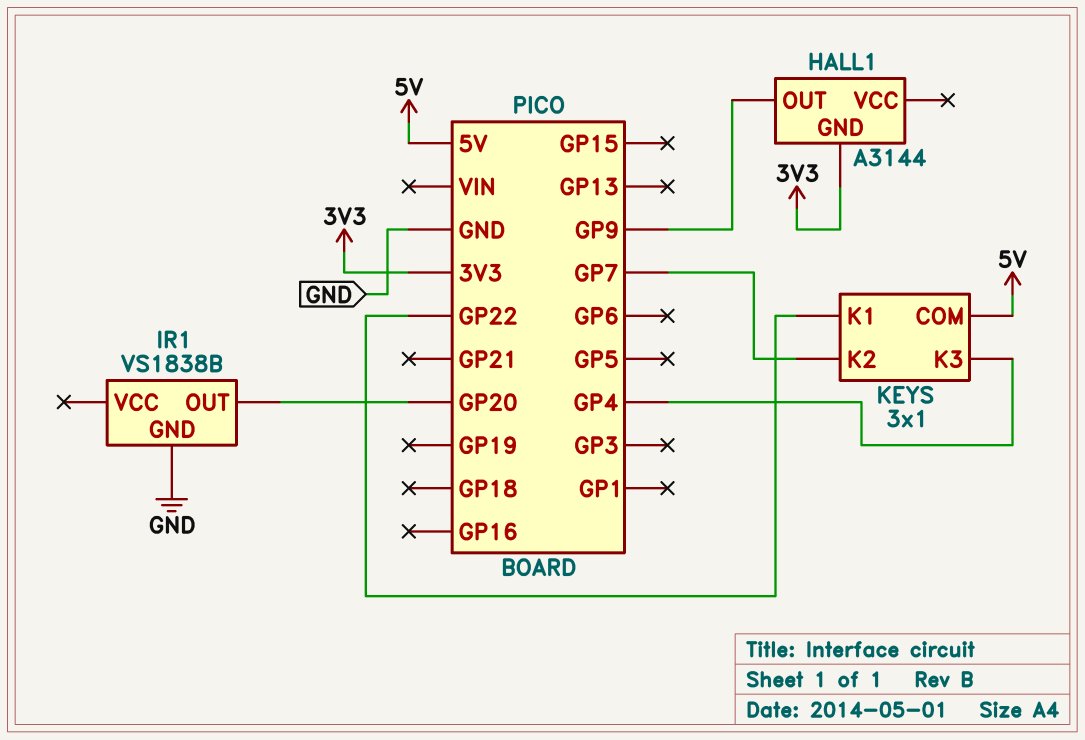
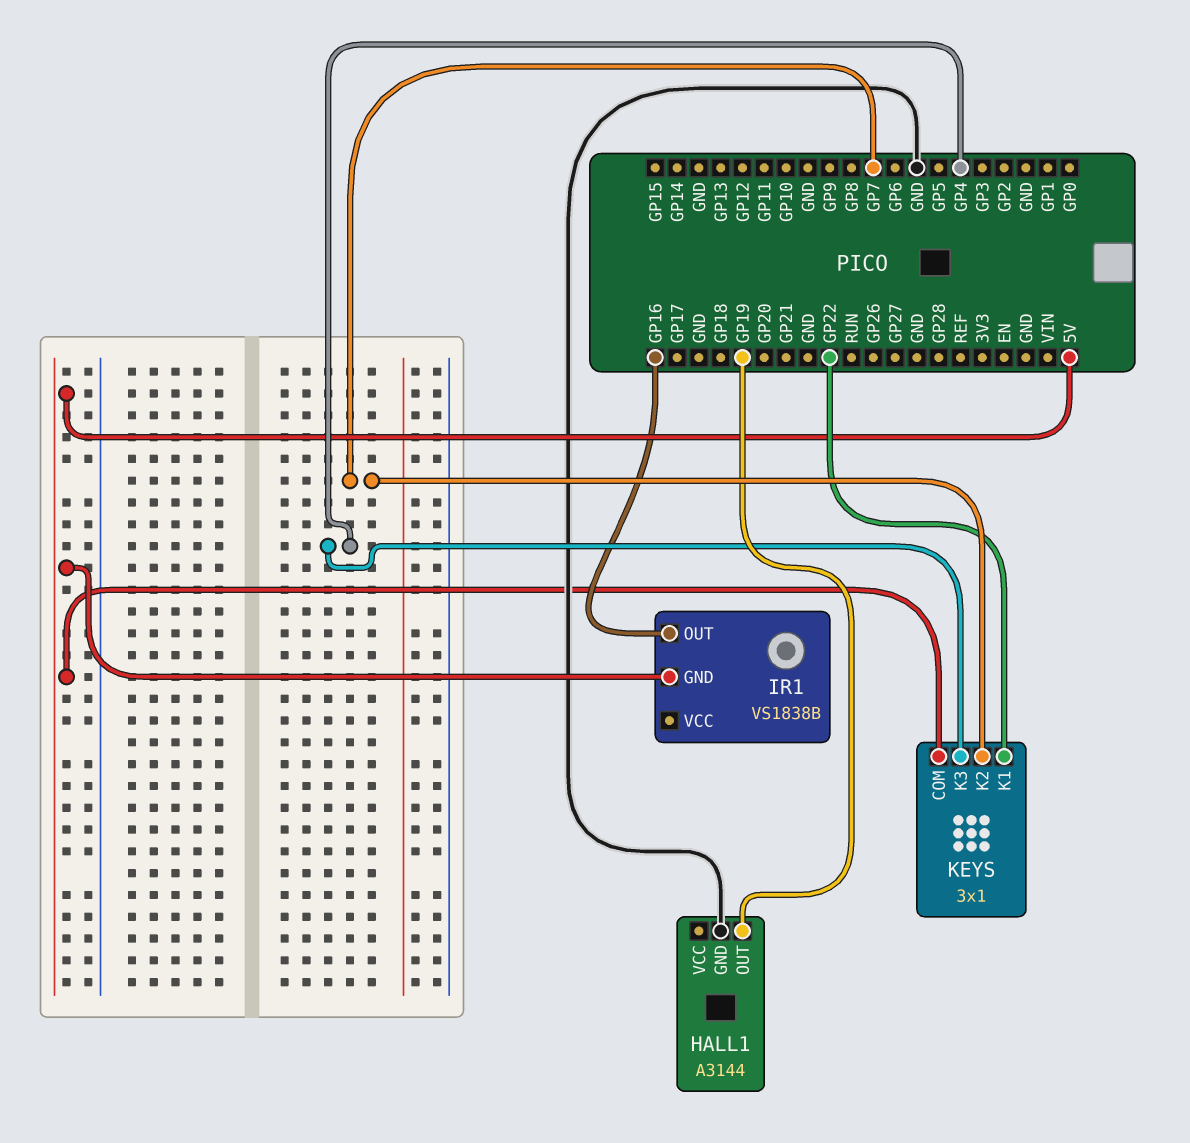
HALL1 pin GND: 3V3 -> GND
HALL1 pin OUT: GP9 -> GP19
IR1 pin GND: GND -> 5V
IR1 pin OUT: GP20 -> GP16

